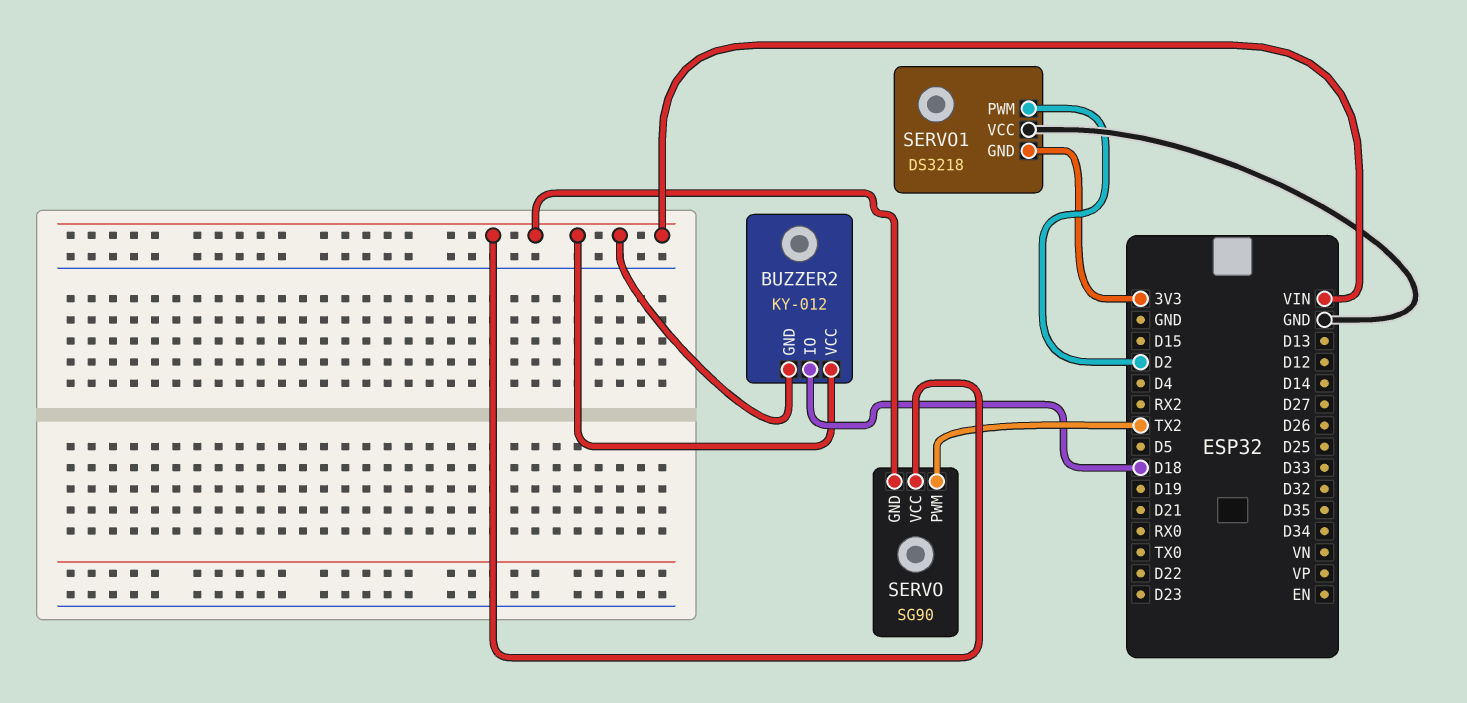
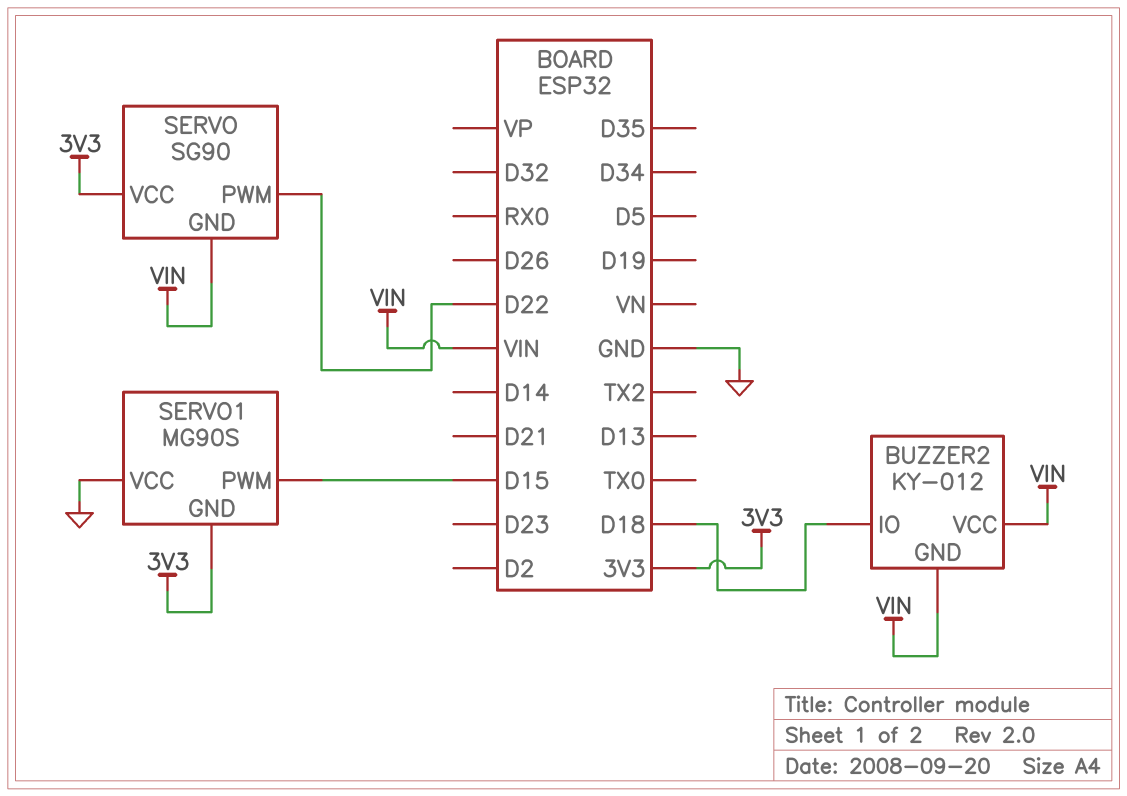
SERVO pin PWM: TX2 -> D22
SERVO pin VCC: VIN -> 3V3
SERVO1: DS3218 -> MG90S
SERVO1 pin PWM: D2 -> D15

